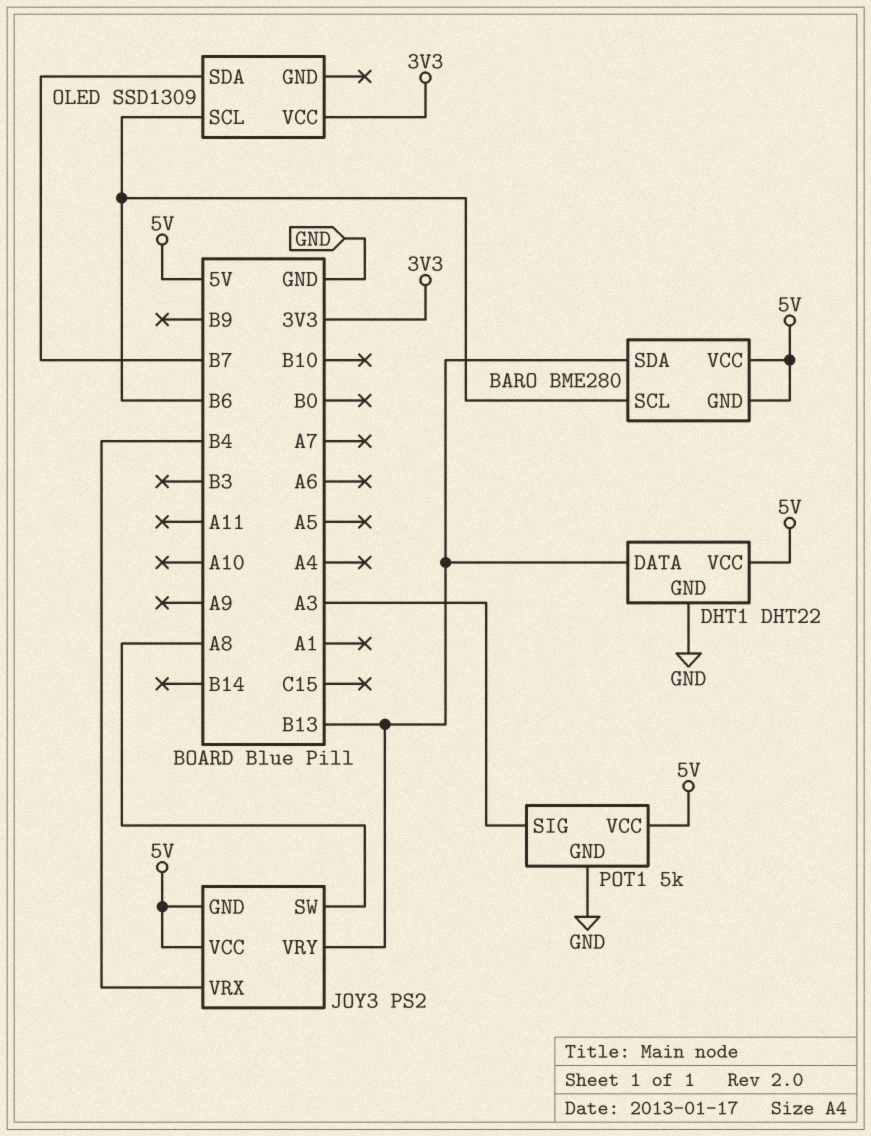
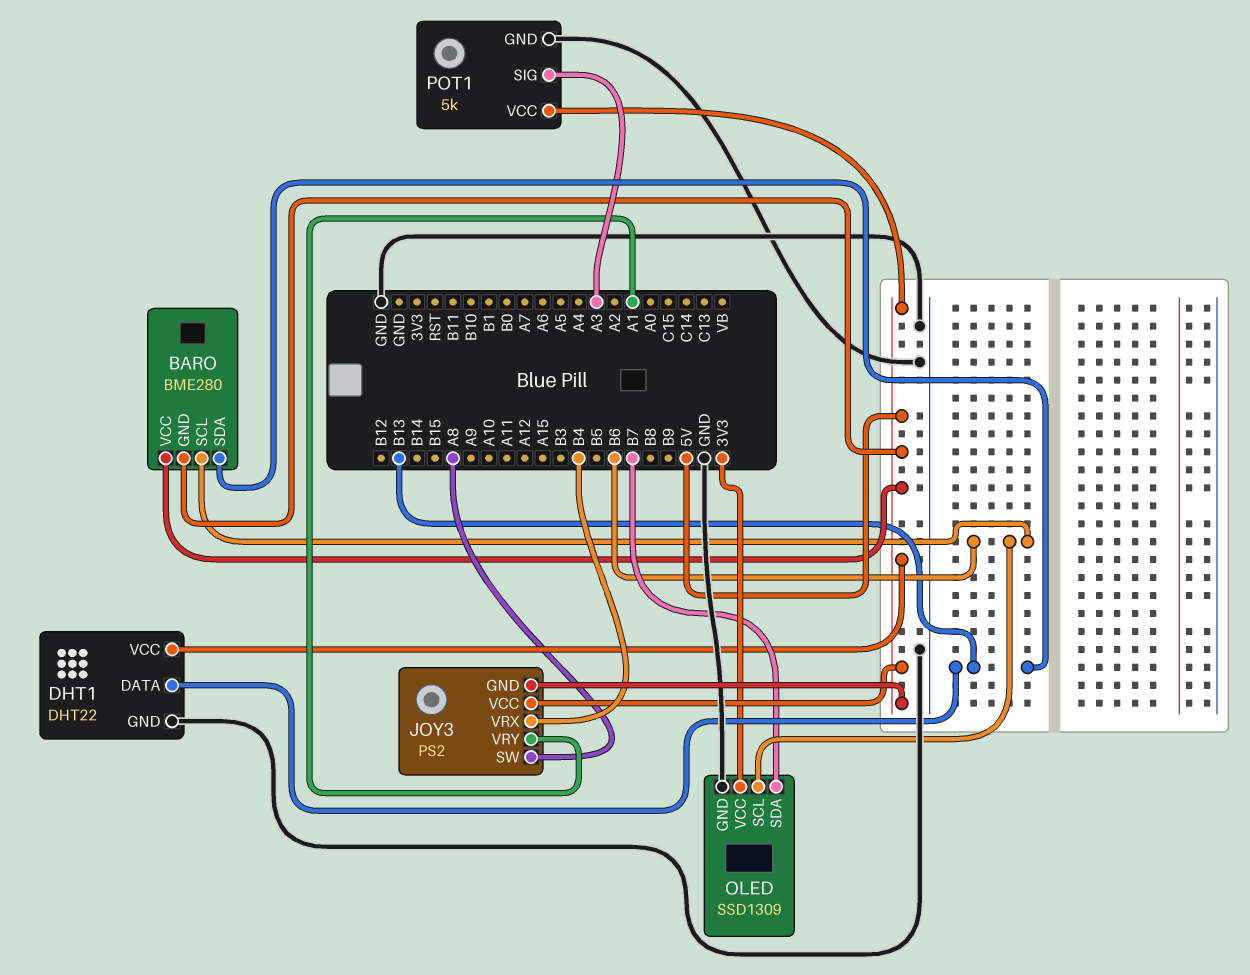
JOY3 pin VRY: B13 -> A1
OLED pin GND: none -> GND

